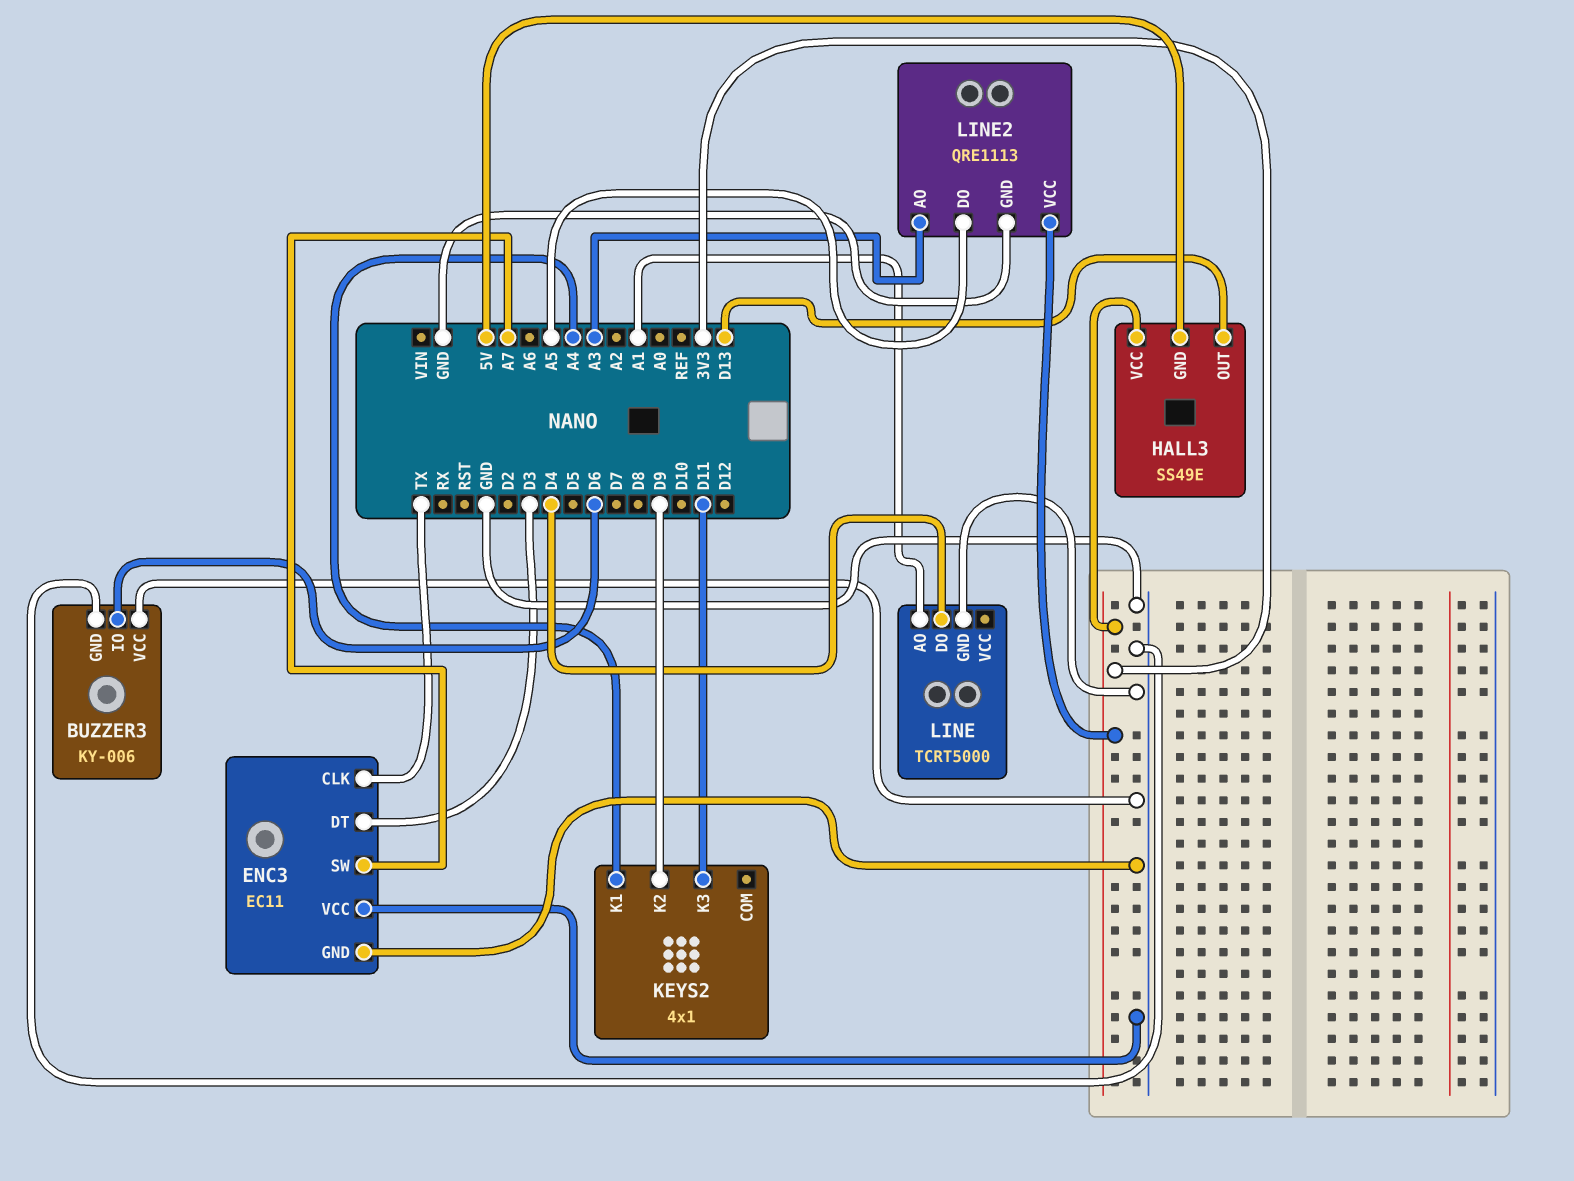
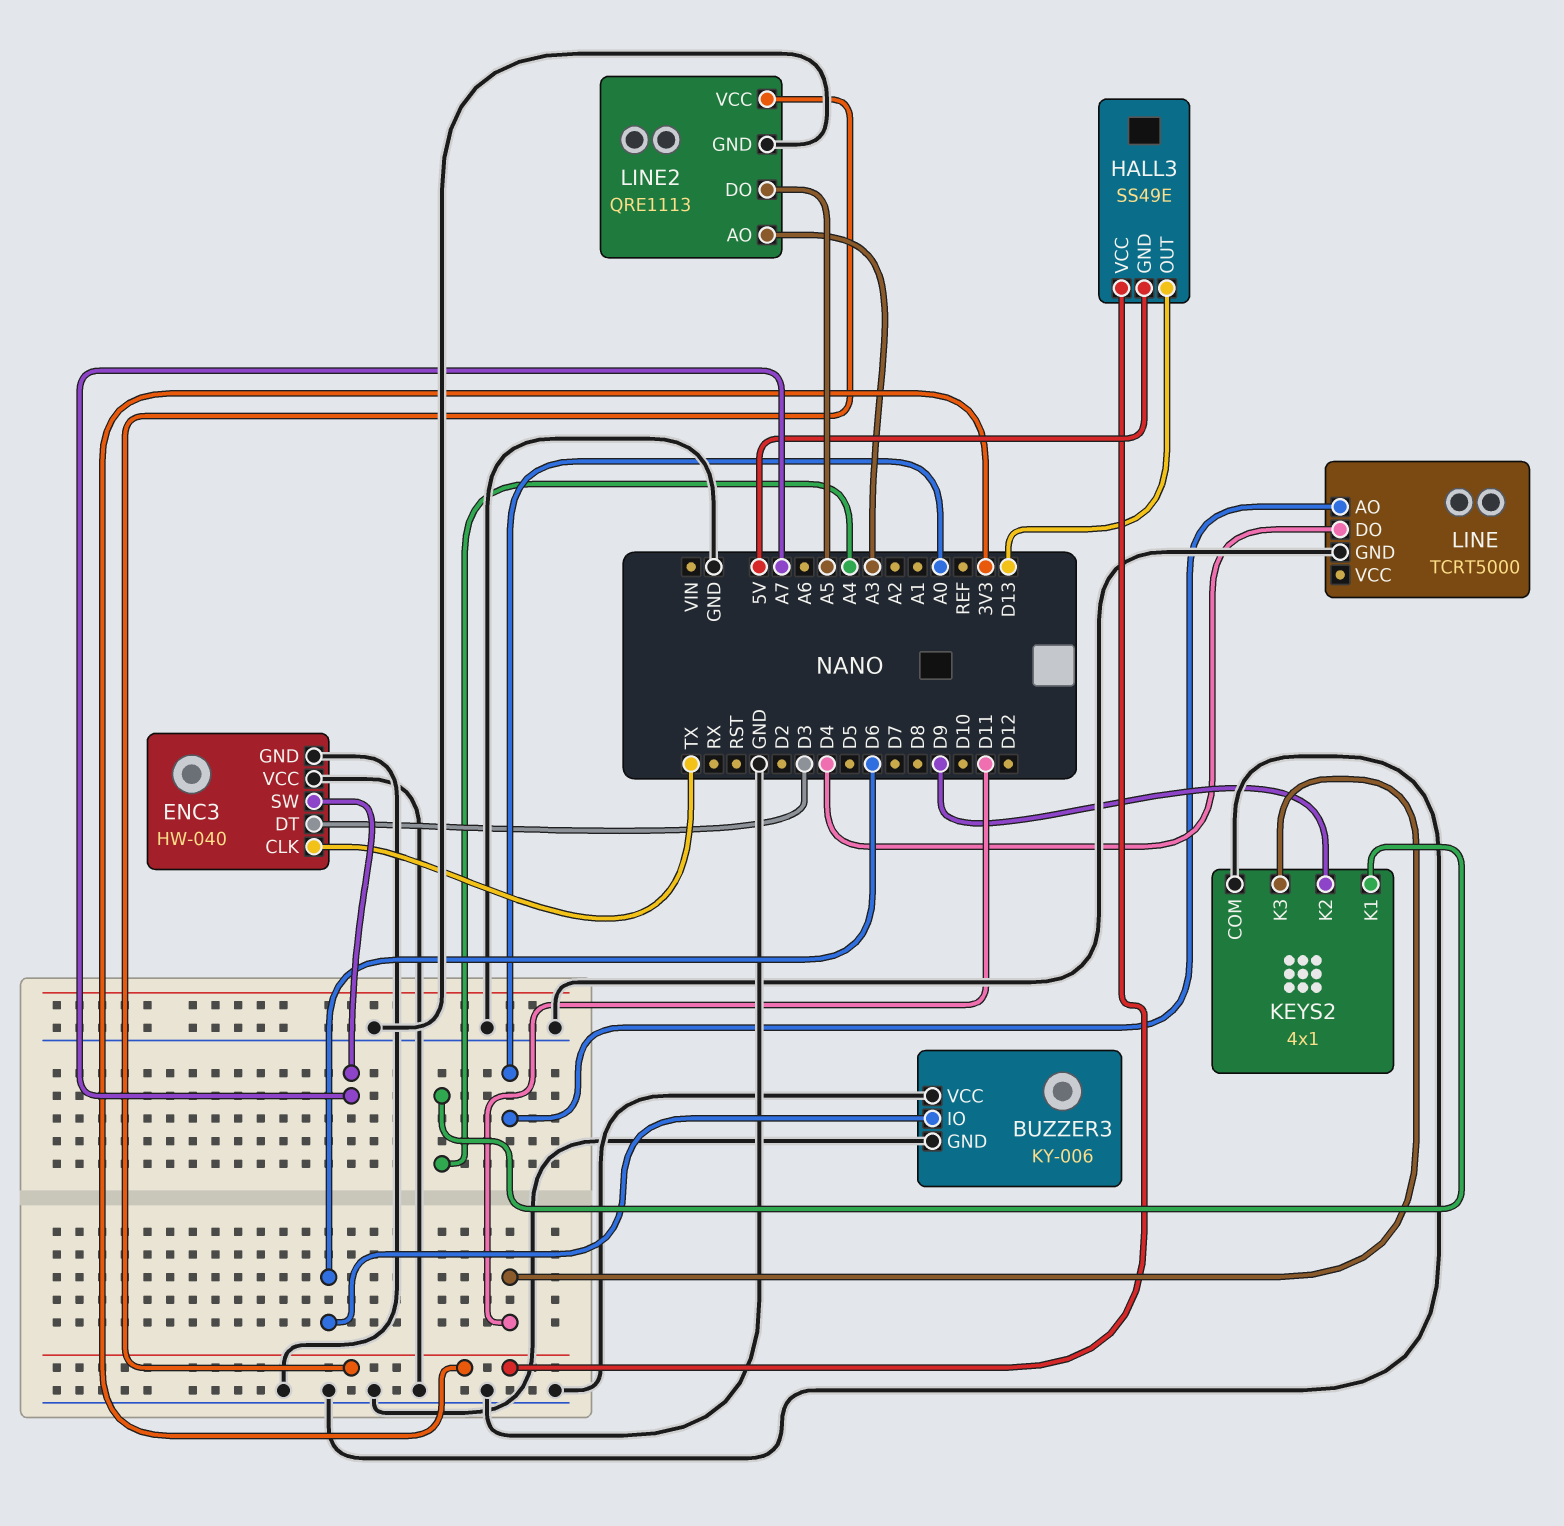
ENC3: EC11 -> HW-040
KEYS2 pin COM: none -> GND
LINE pin AO: A1 -> A0

